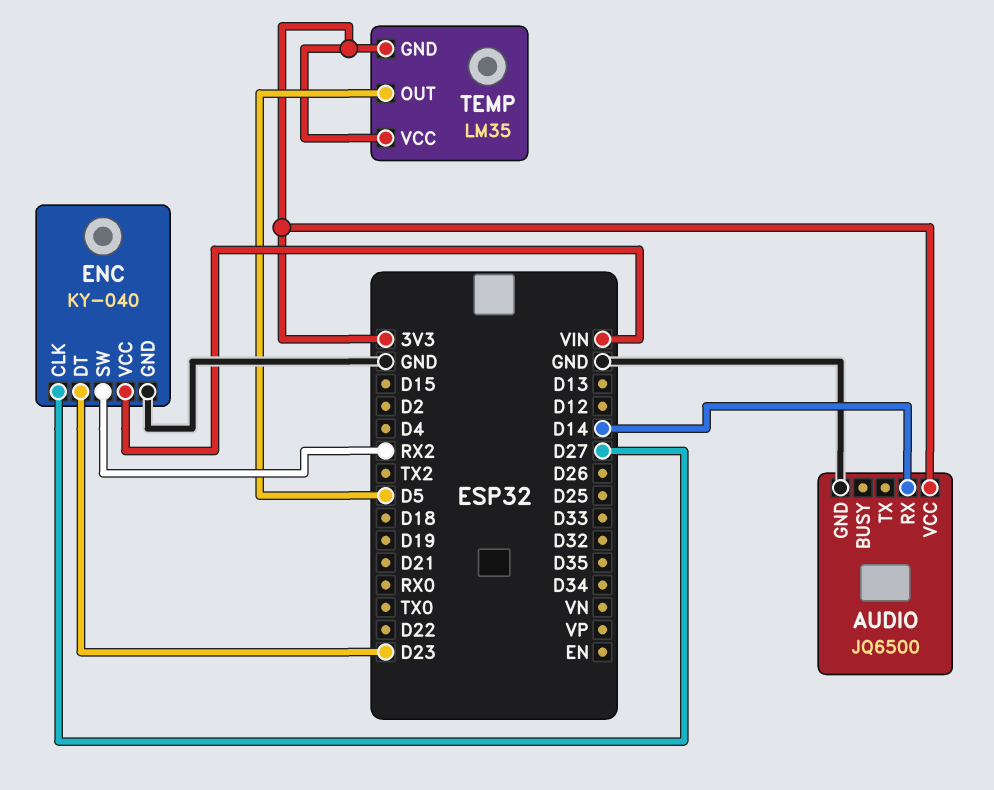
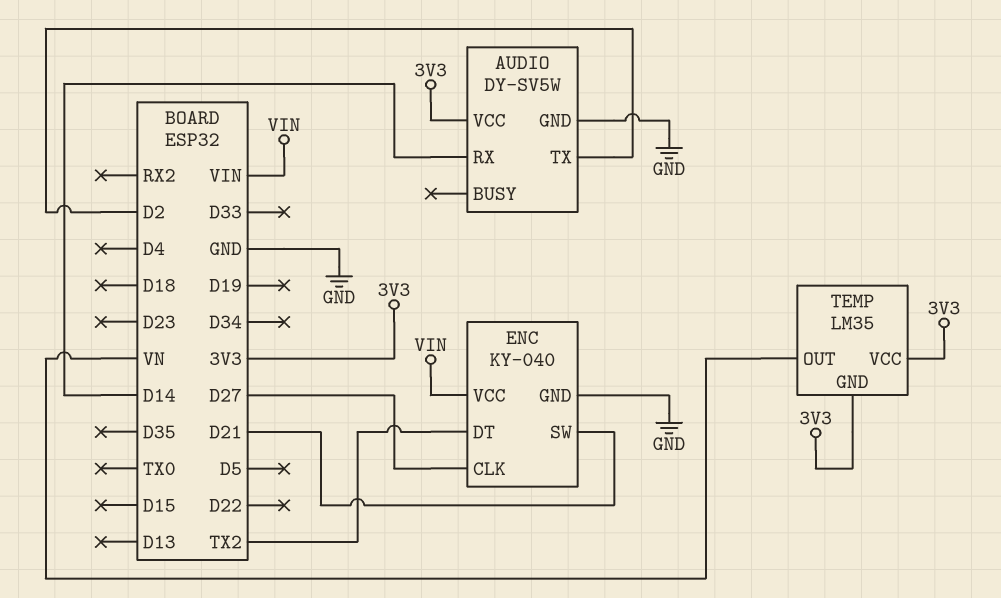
AUDIO: JQ6500 -> DY-SV5W
AUDIO pin TX: none -> D2
ENC pin DT: D23 -> TX2
ENC pin SW: RX2 -> D21
TEMP pin OUT: D5 -> VN

